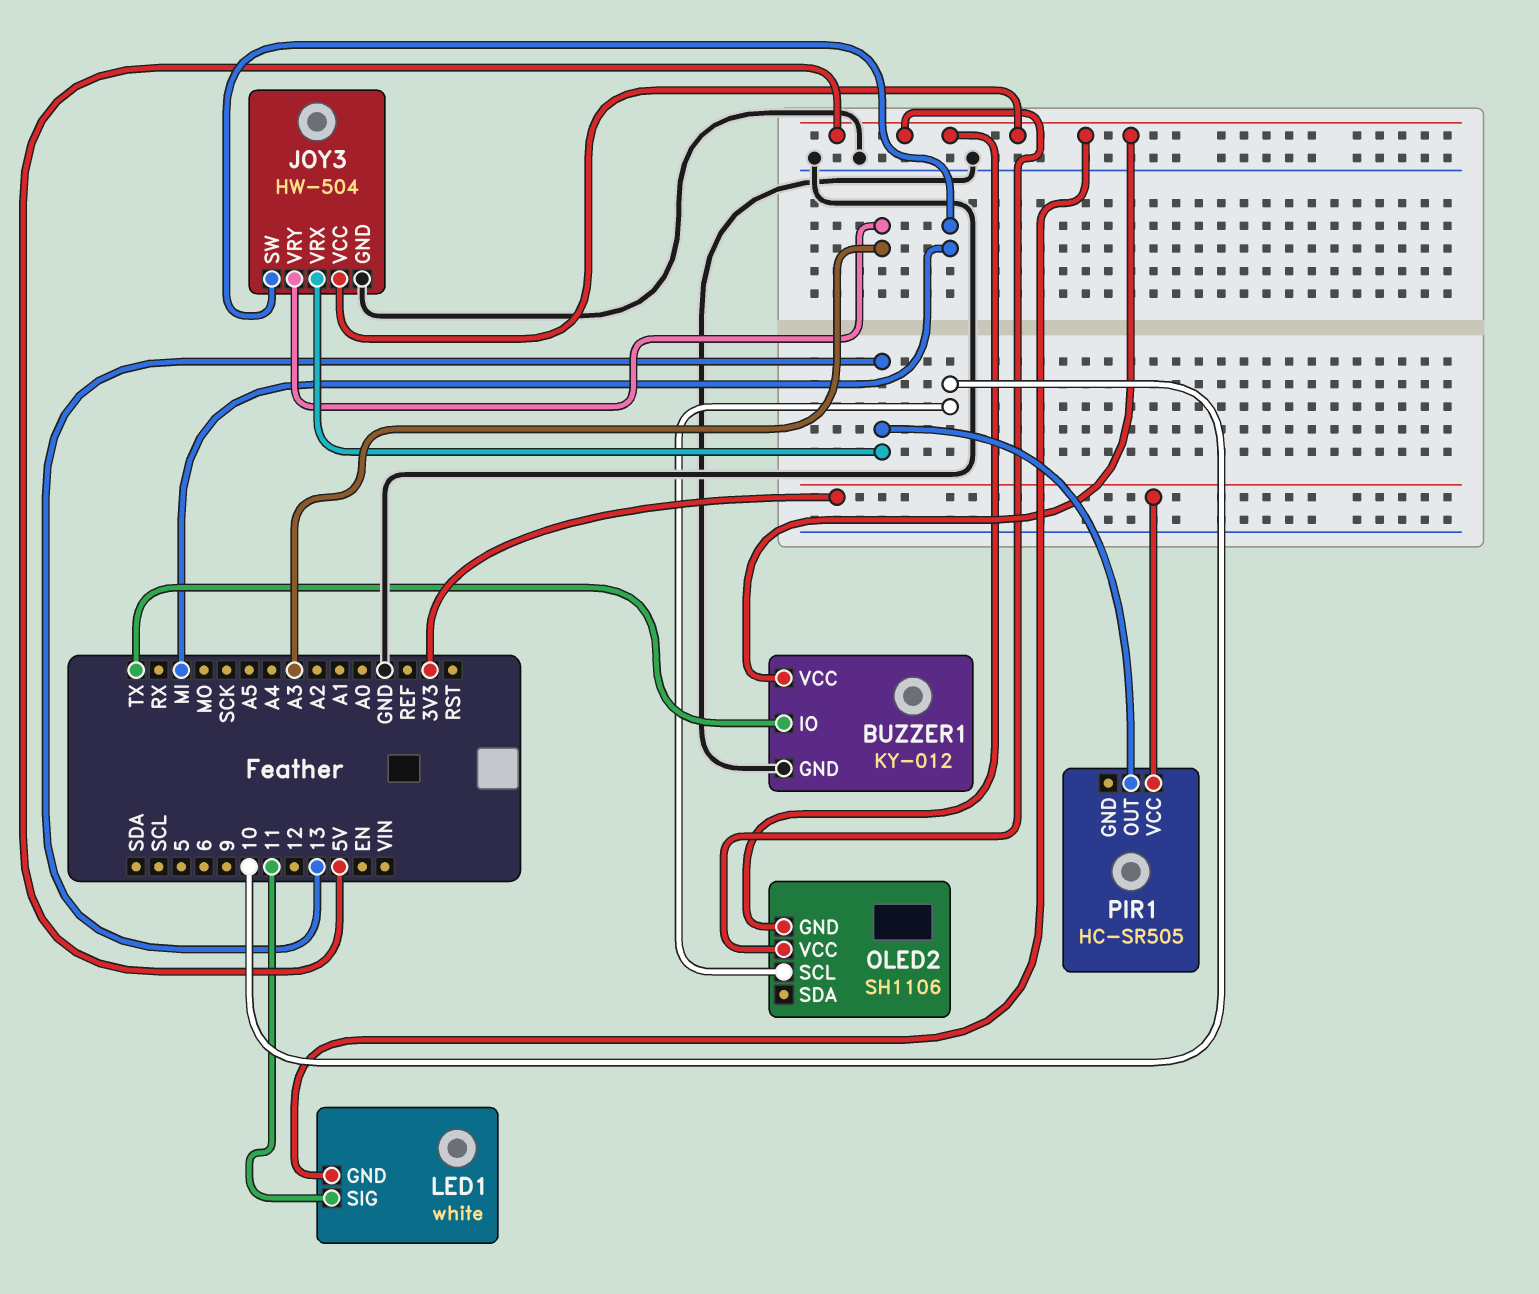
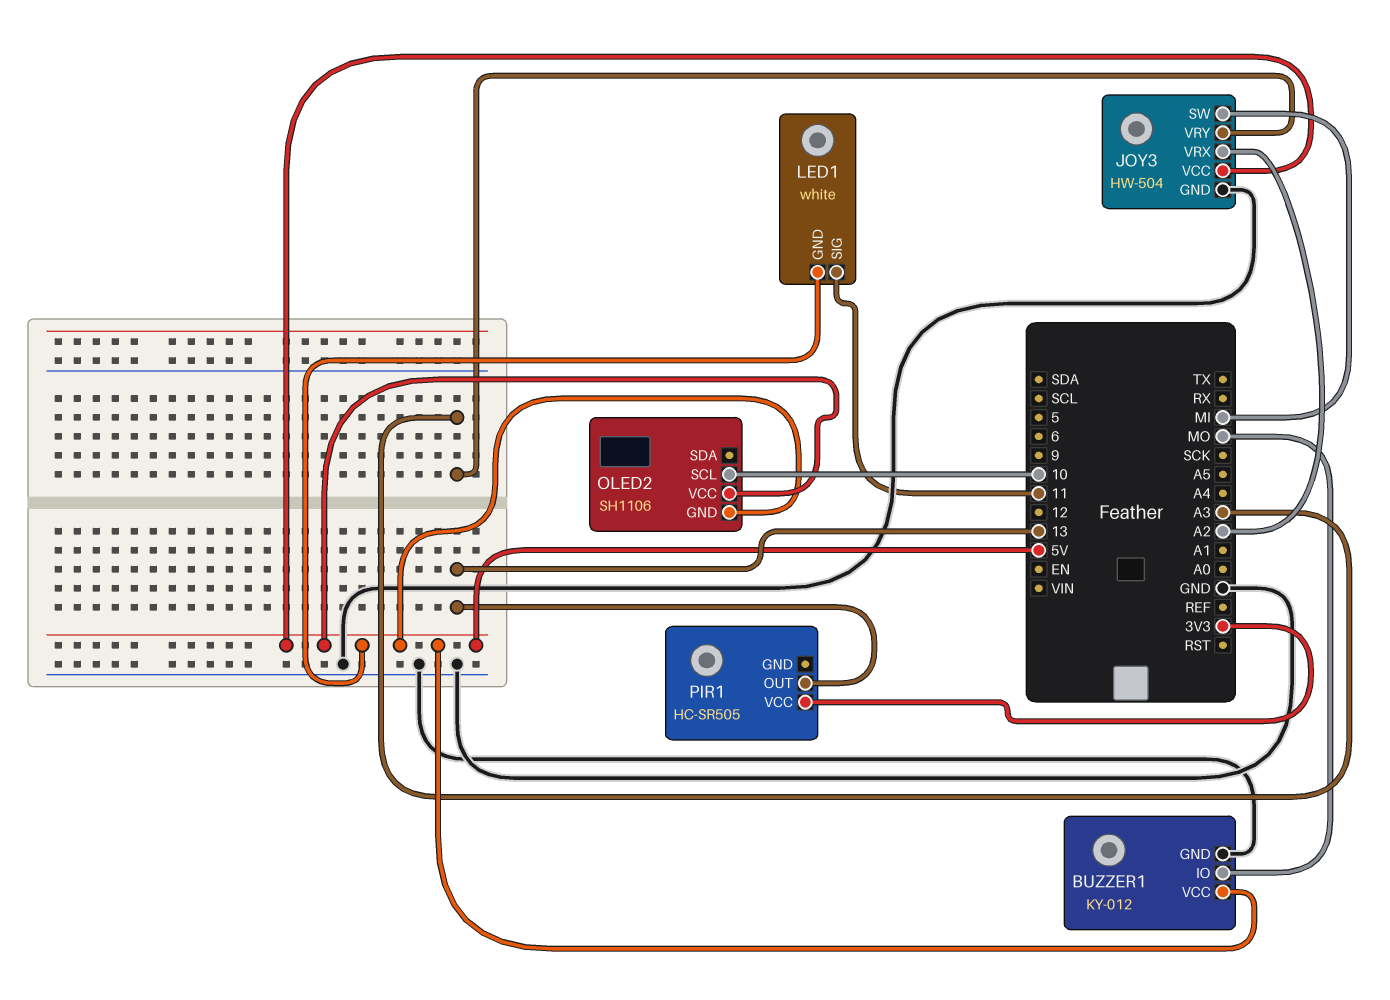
BUZZER1 pin IO: TX -> MO
JOY3 pin VRX: 13 -> A2

